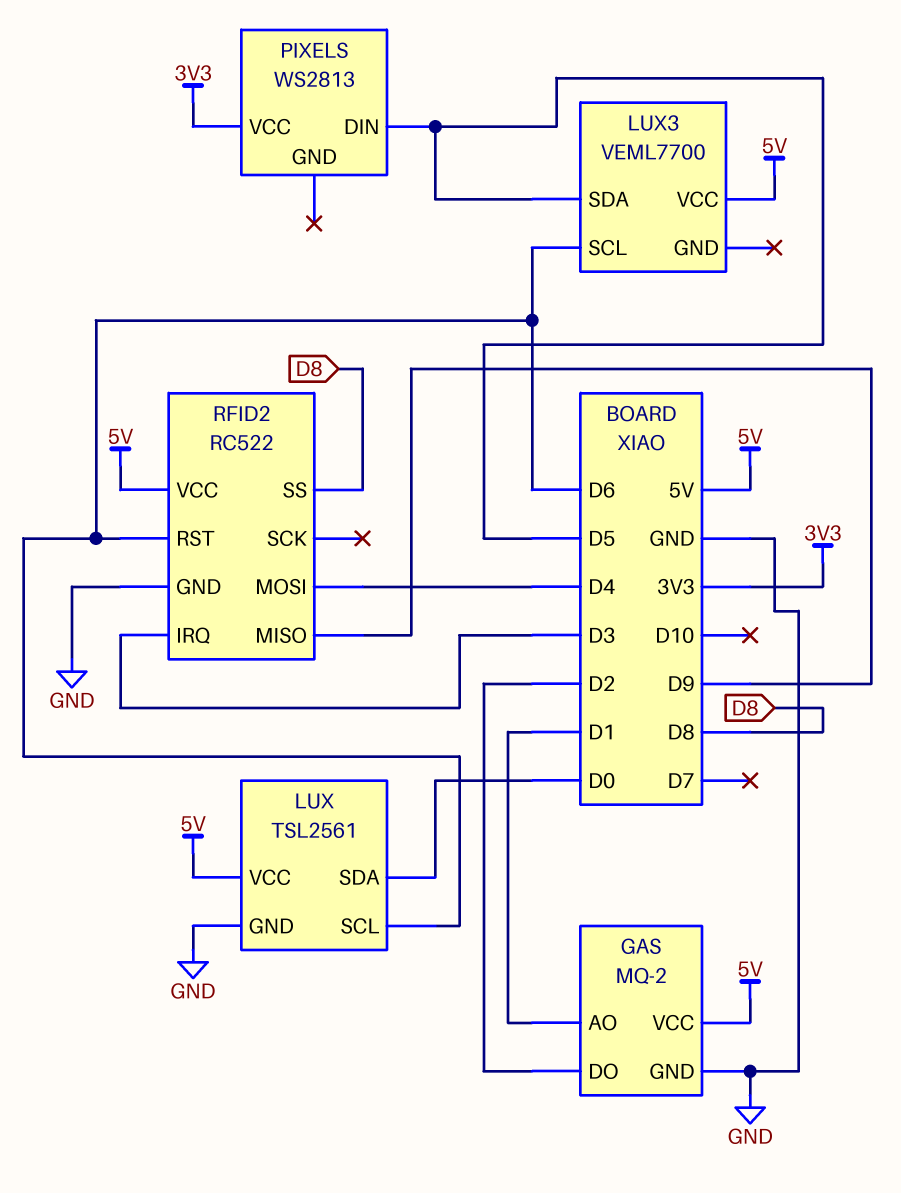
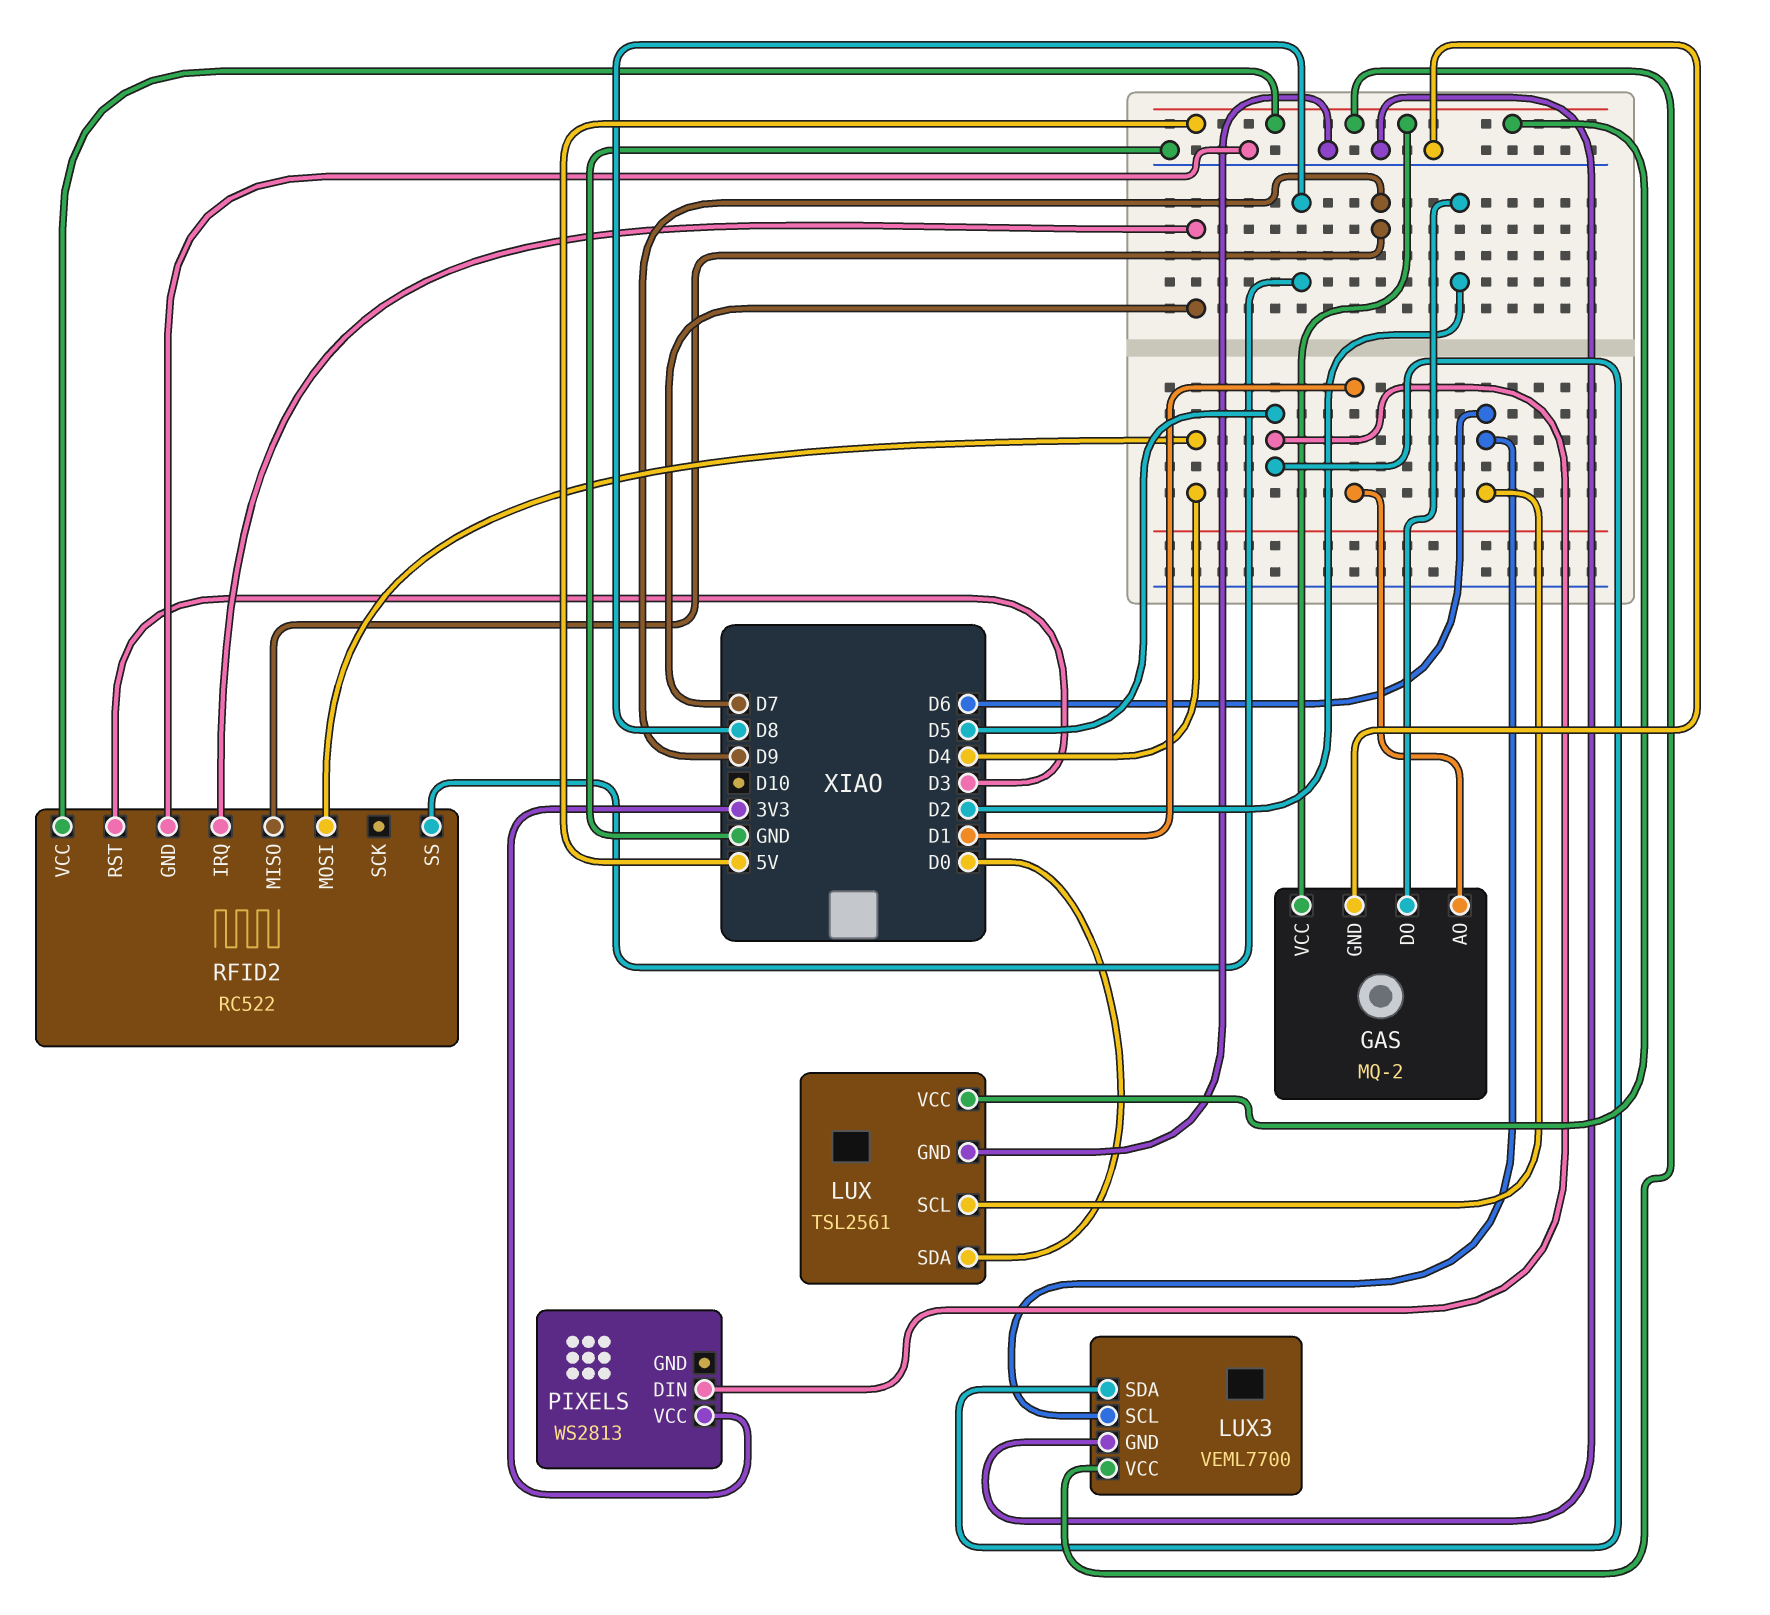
LUX3 pin GND: none -> GND
RFID2 pin IRQ: D3 -> D7
RFID2 pin RST: D6 -> D3

